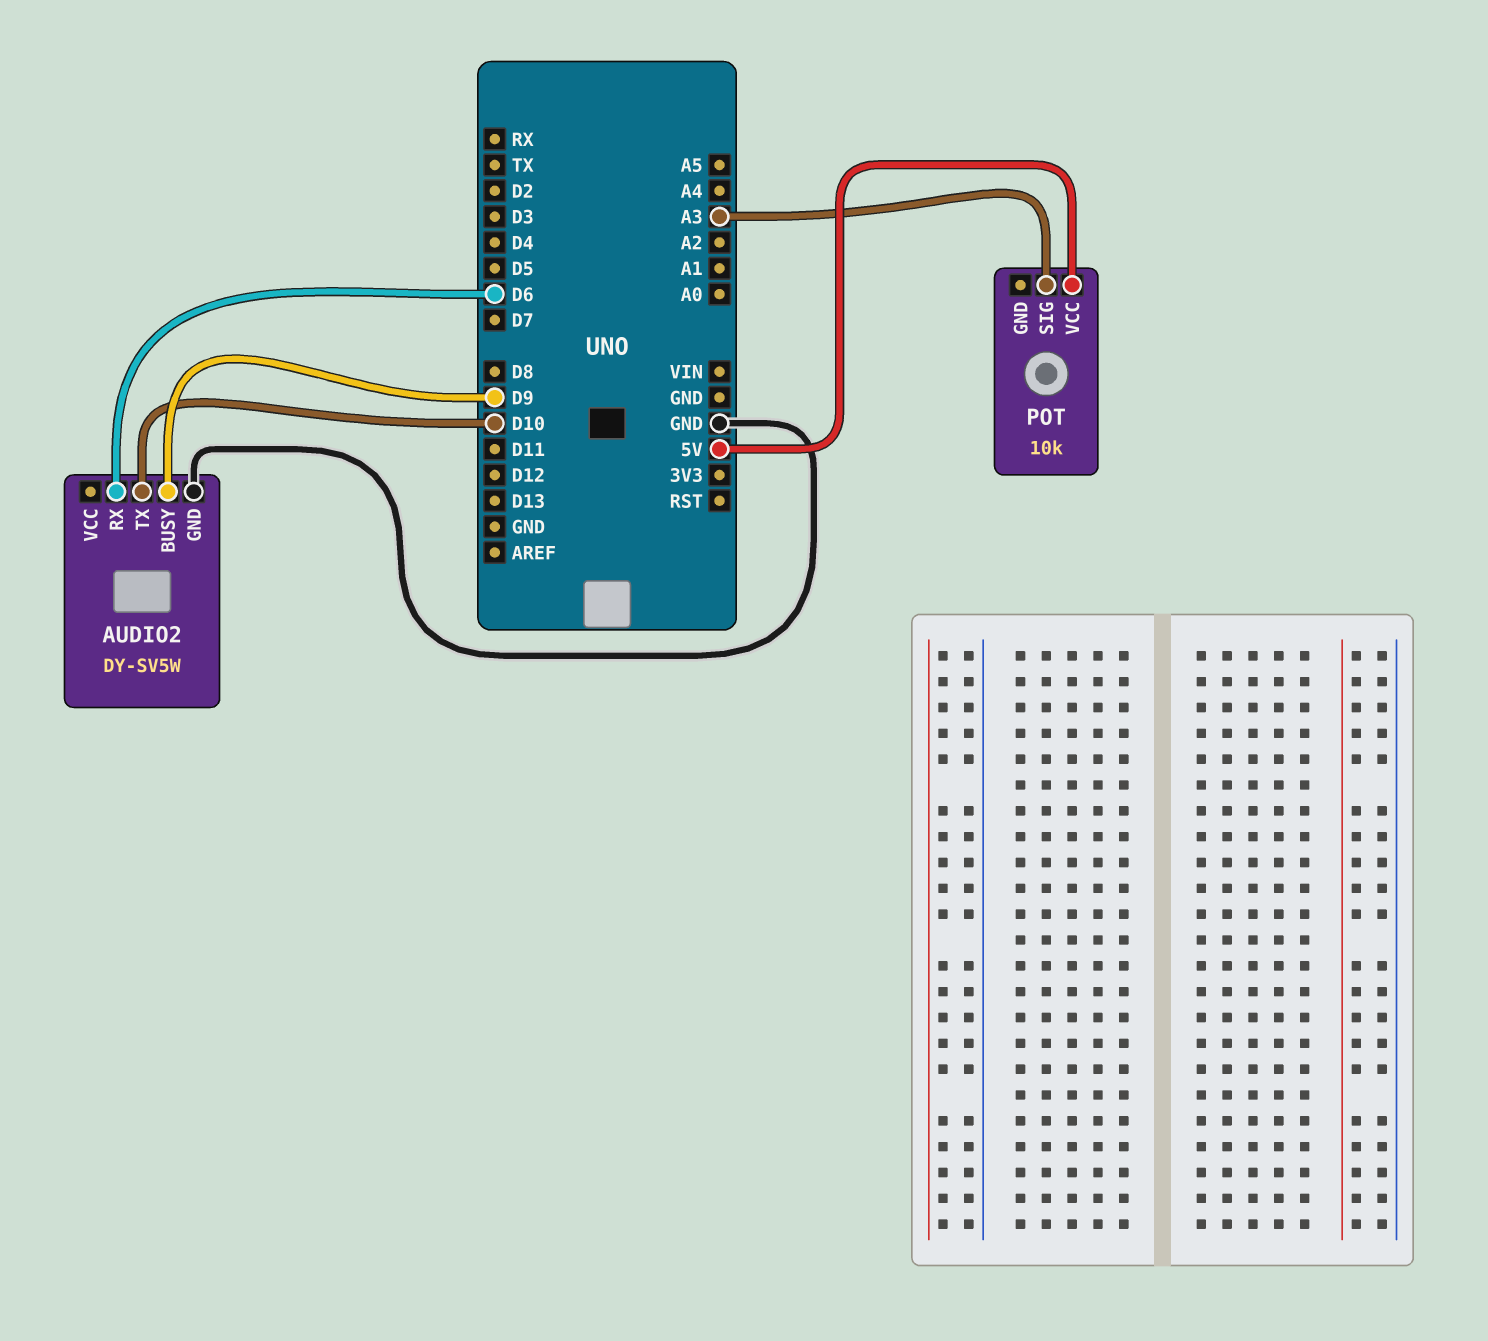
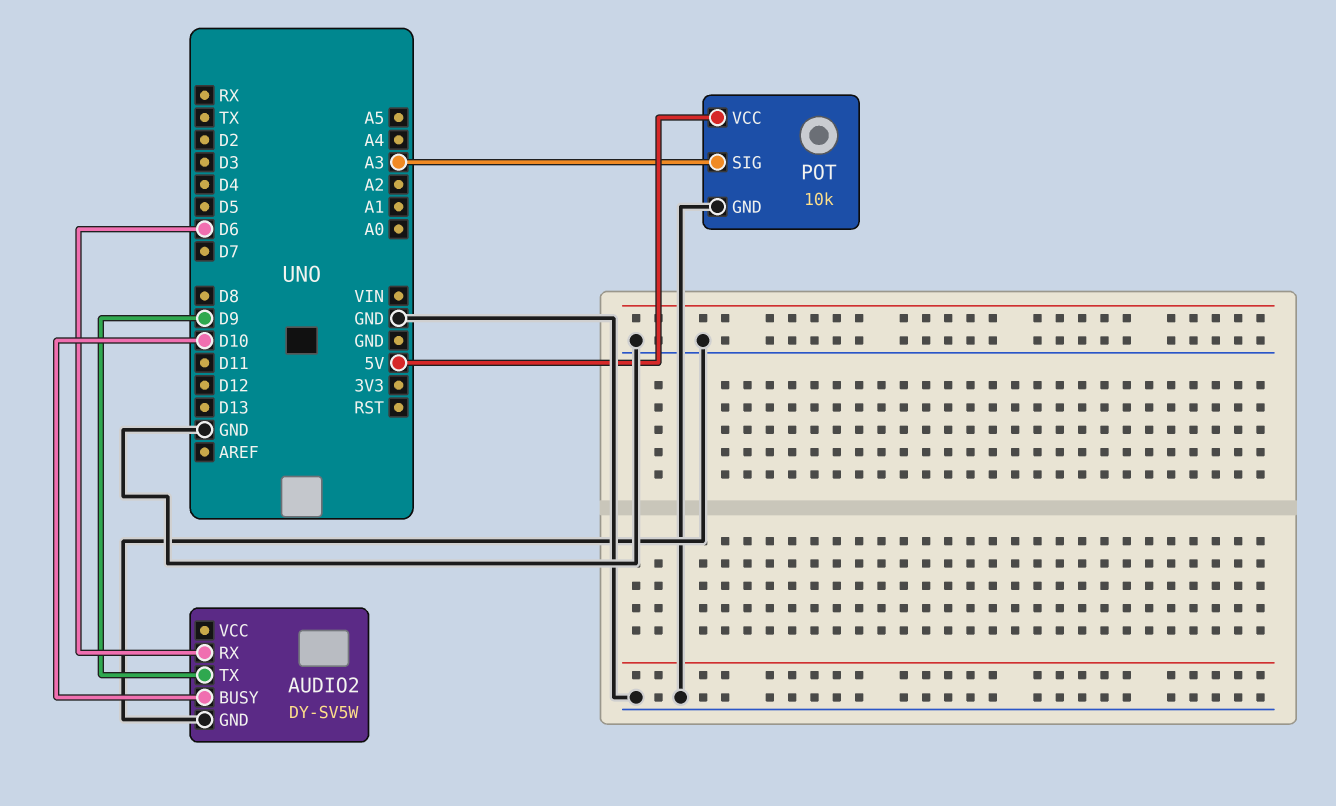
AUDIO2 pin BUSY: D9 -> D10
AUDIO2 pin TX: D10 -> D9
POT pin GND: none -> GND

